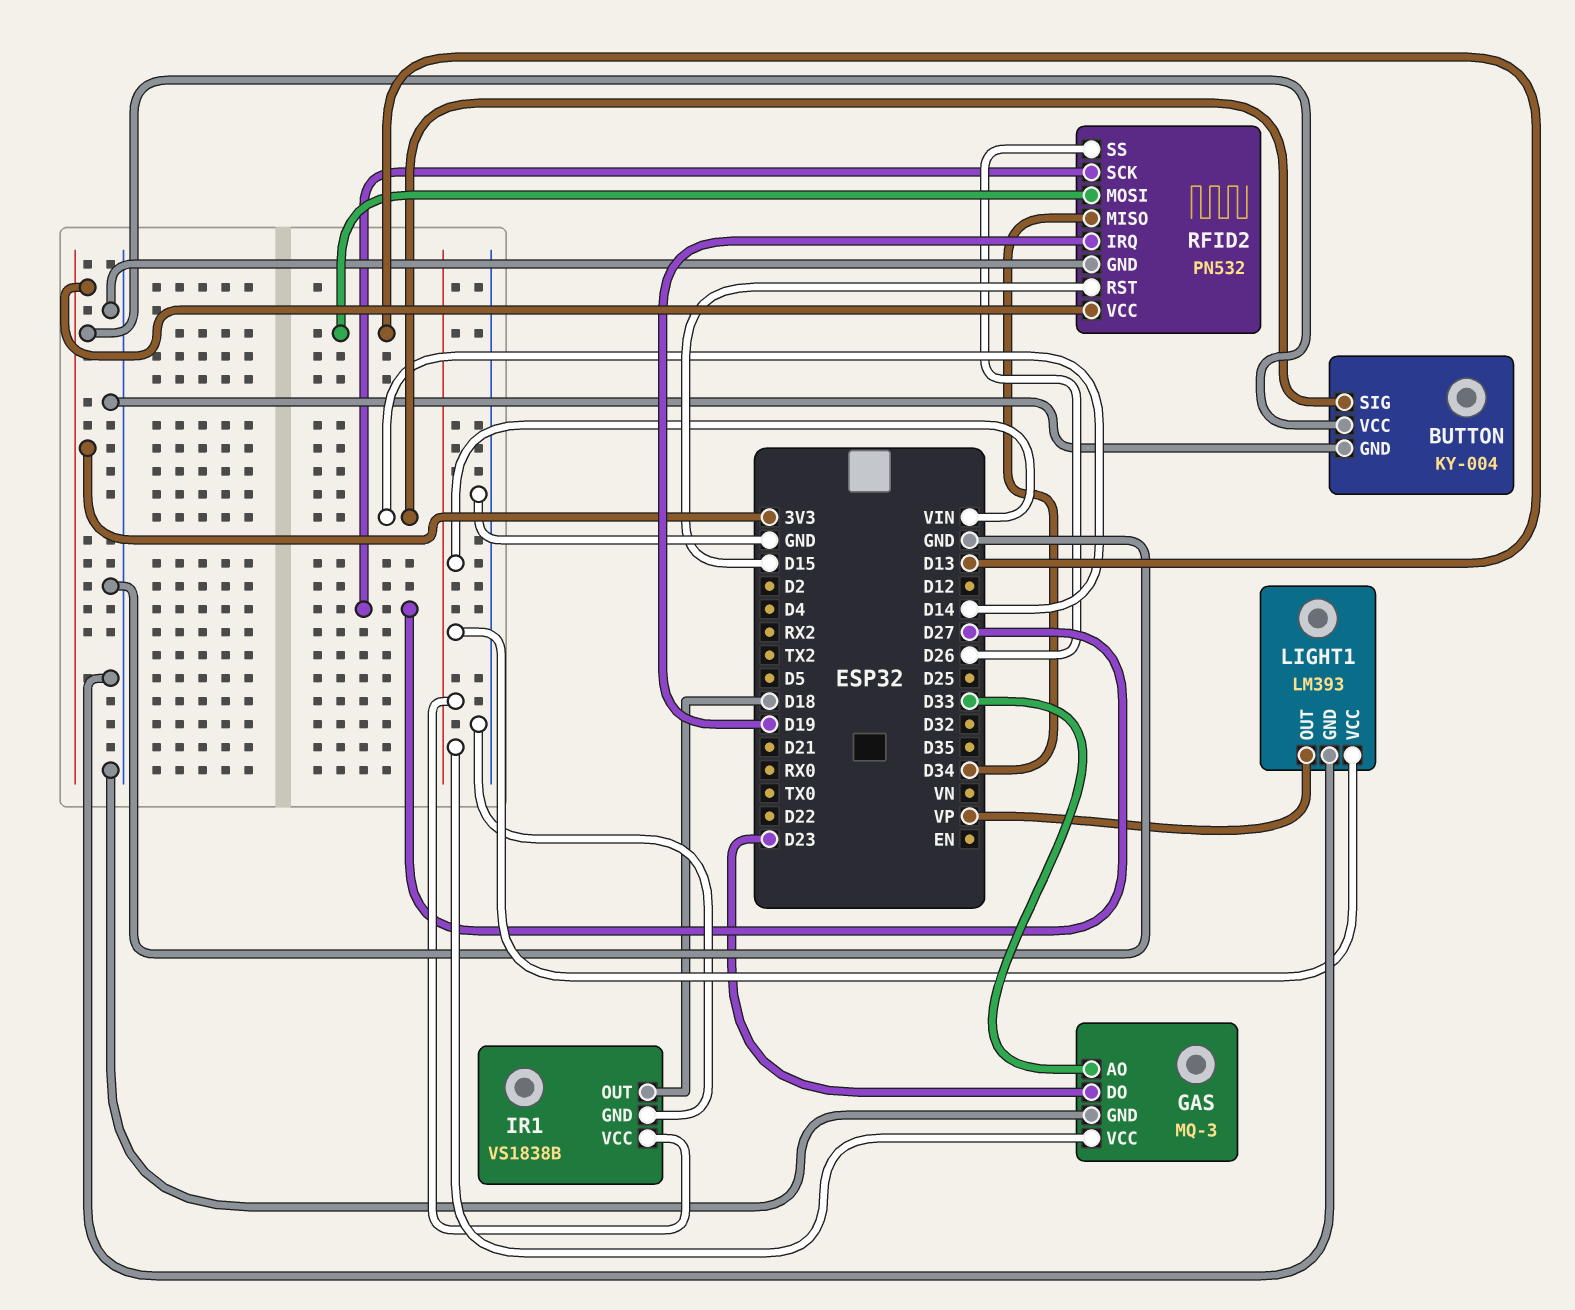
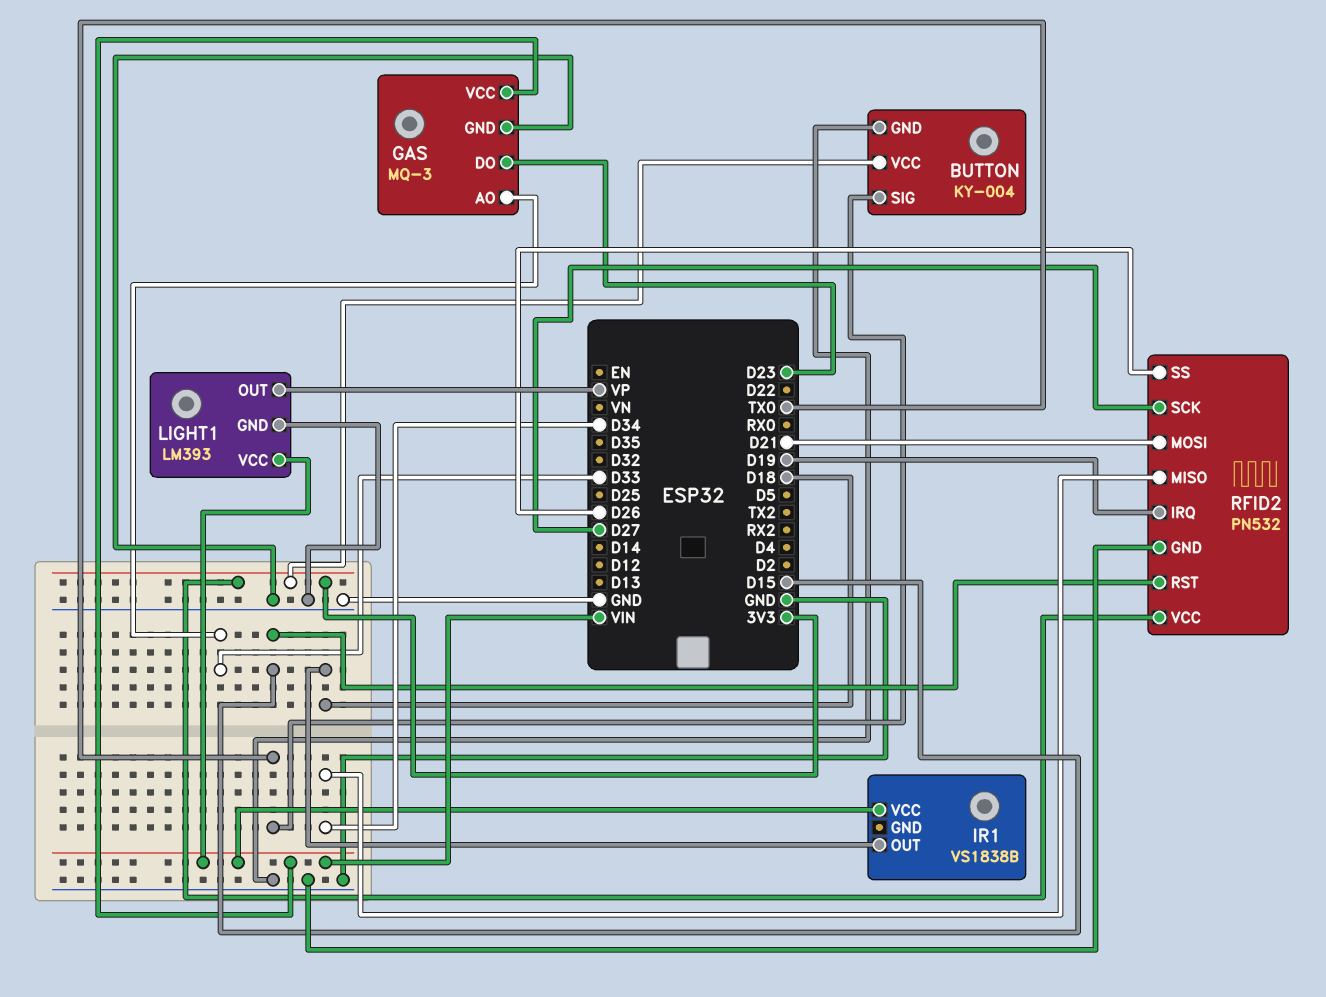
BUTTON pin SIG: D14 -> TX0
IR1 pin GND: GND -> none
RFID2 pin MOSI: D13 -> D21

